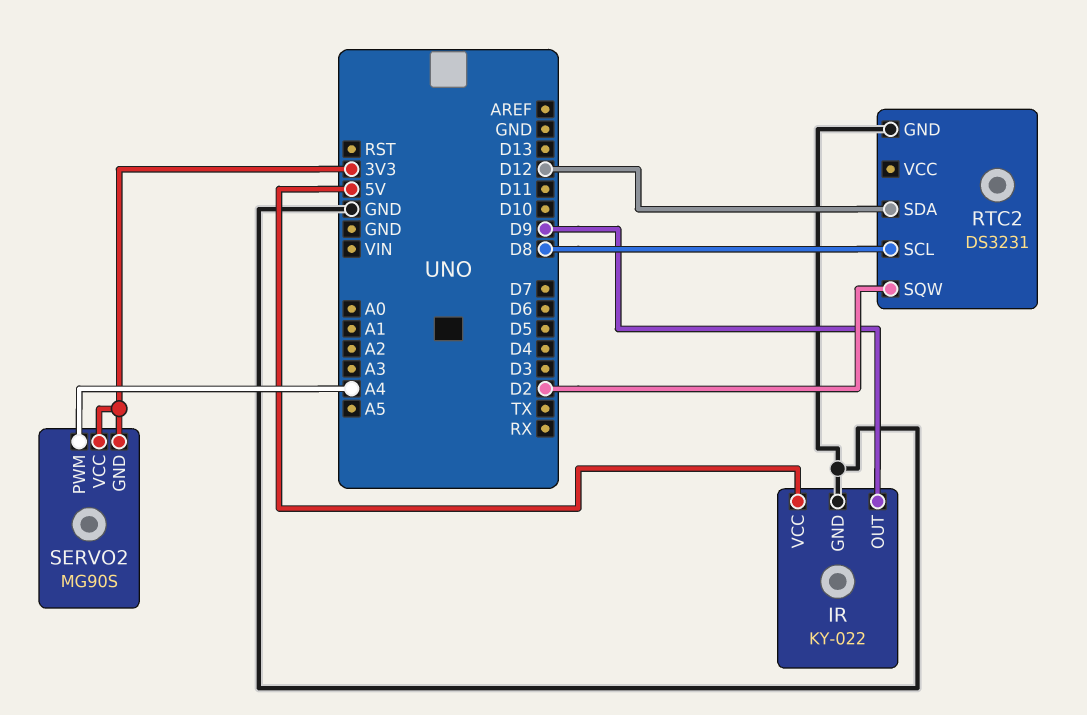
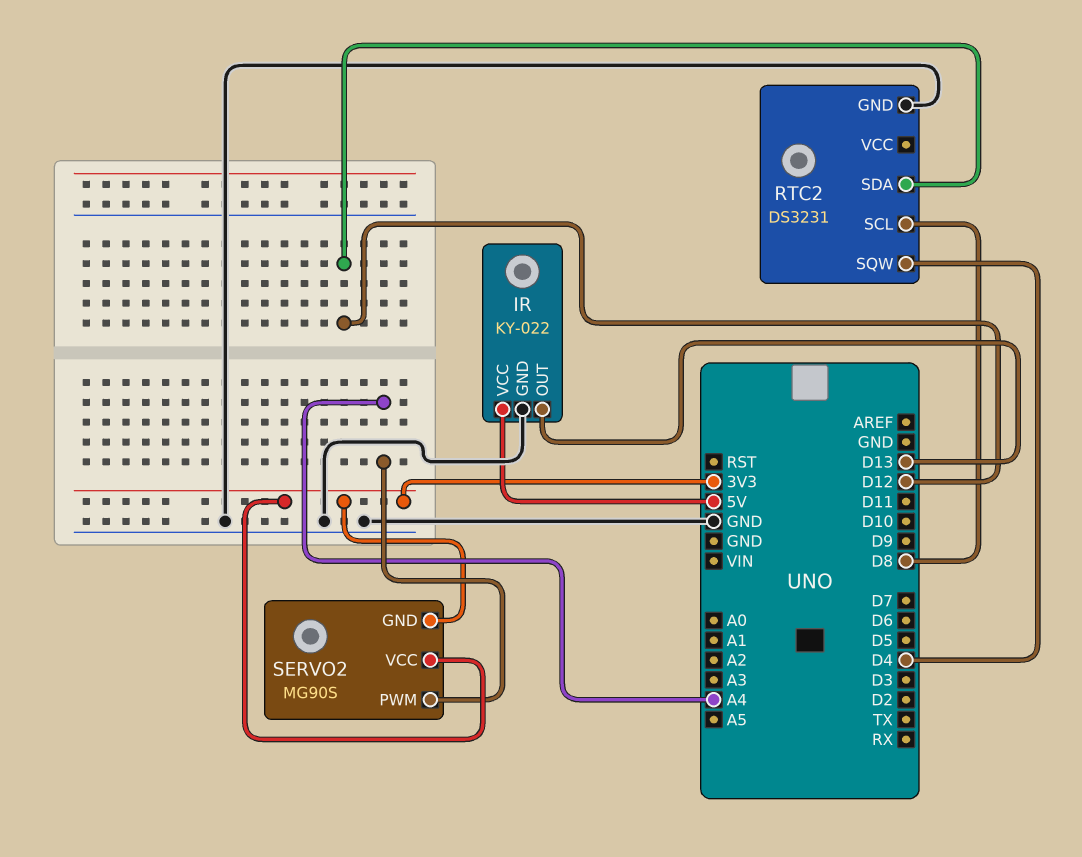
IR pin OUT: D9 -> D13
RTC2 pin SQW: D2 -> D4

